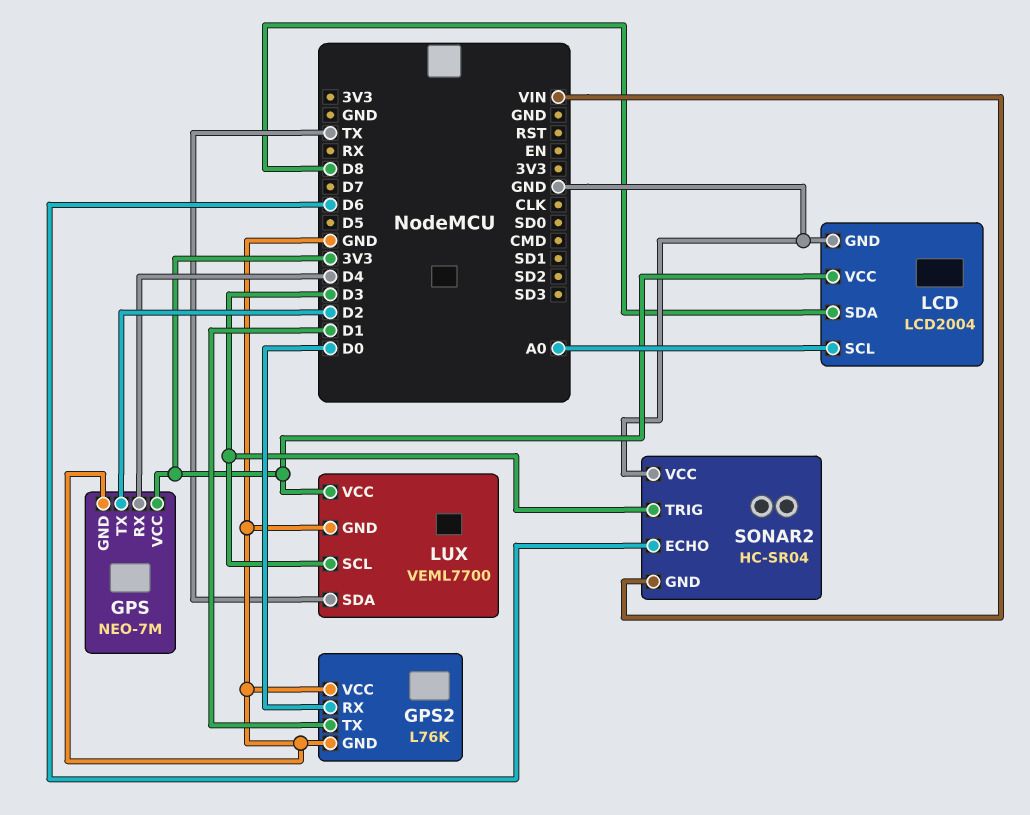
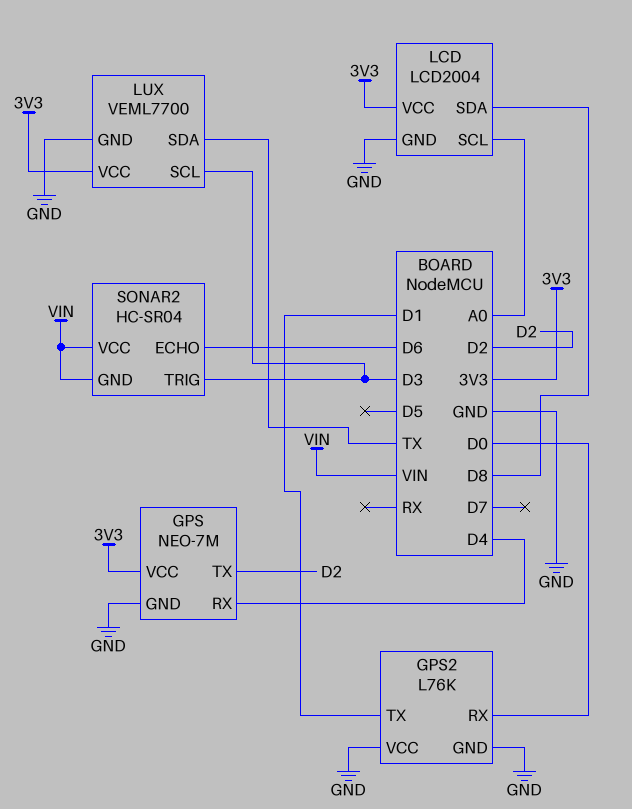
SONAR2 pin VCC: GND -> VIN

